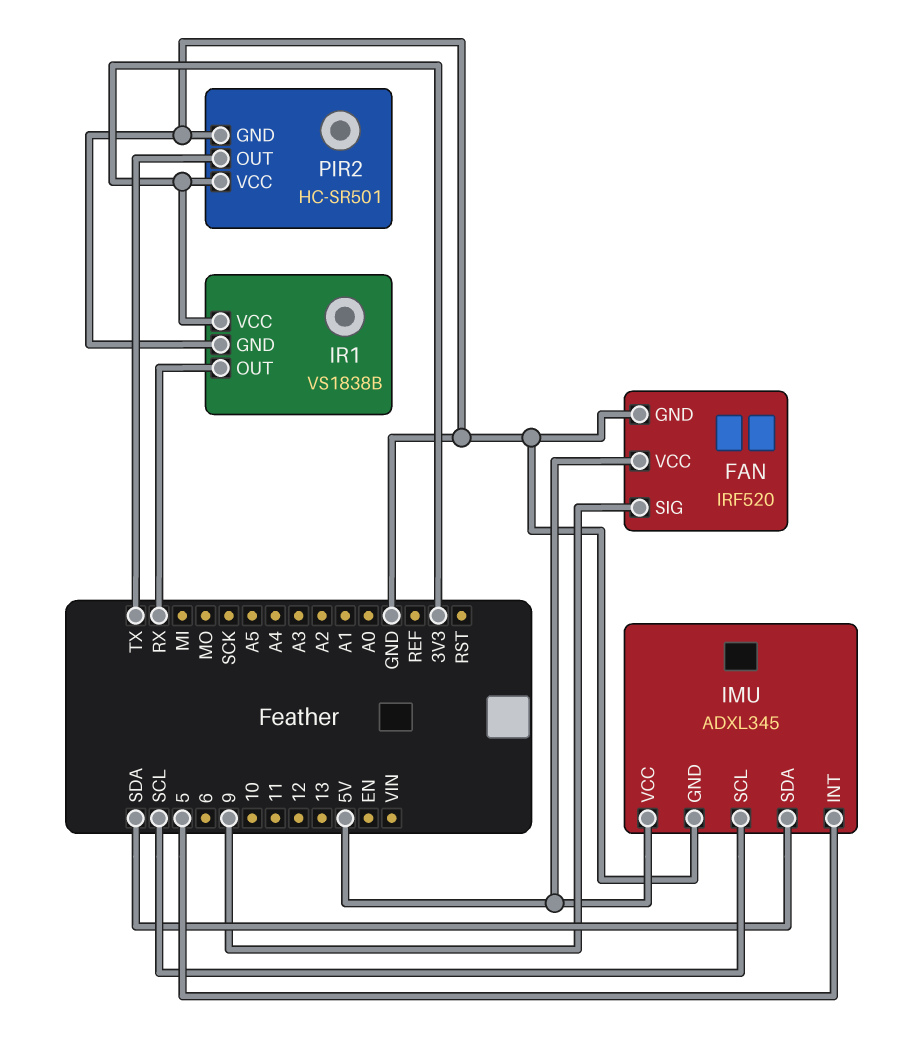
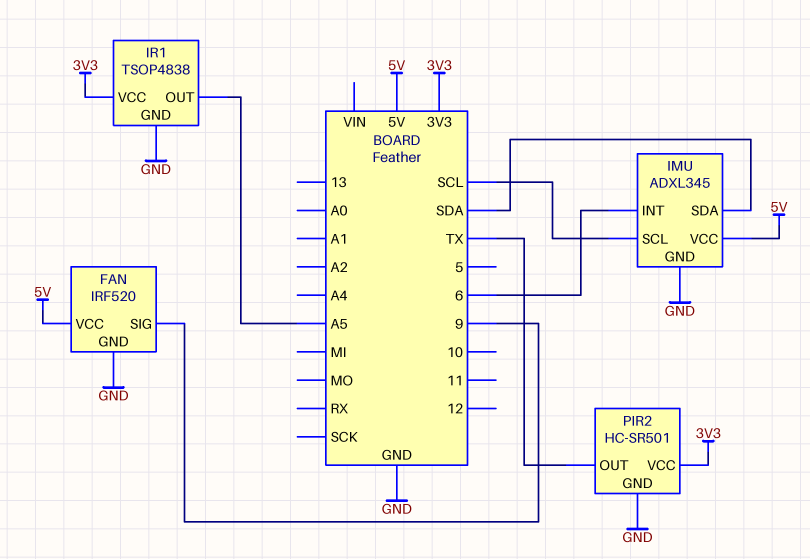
IMU pin INT: 5 -> 6
IR1: VS1838B -> TSOP4838
IR1 pin OUT: RX -> A5

